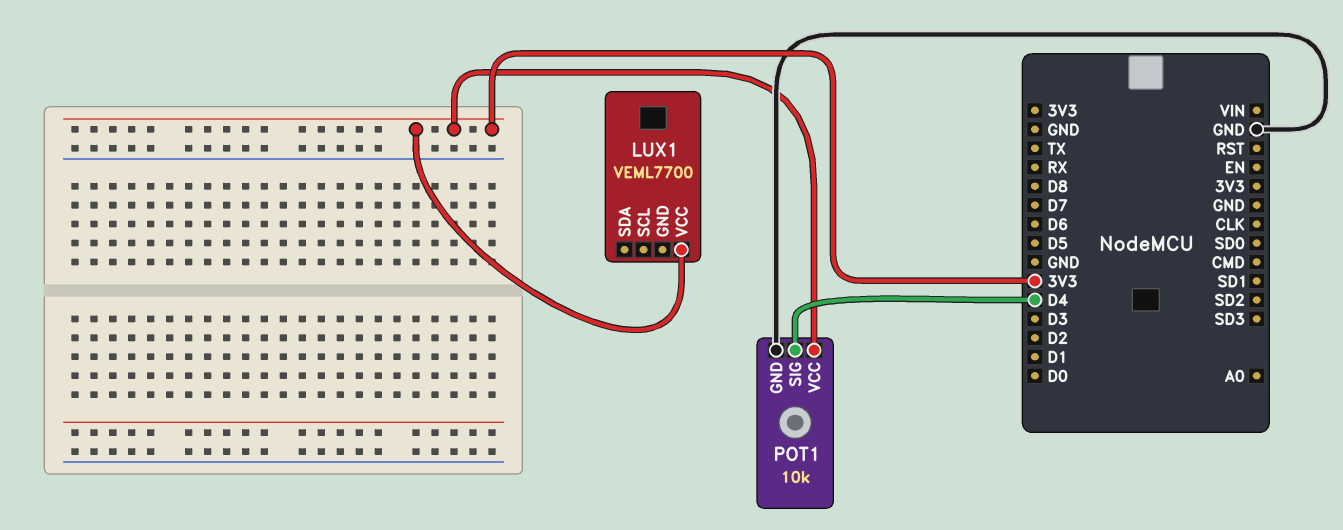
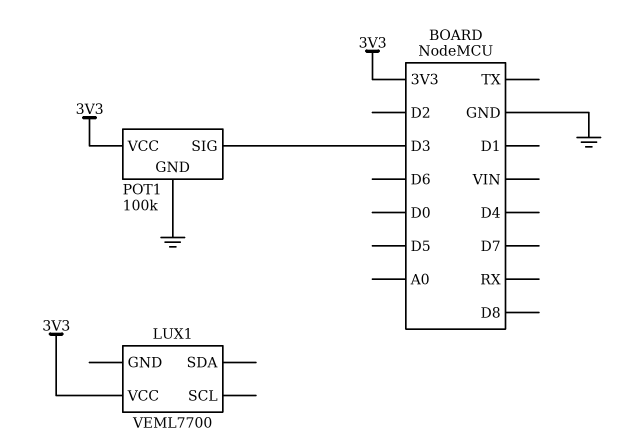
POT1: 10k -> 100k
POT1 pin SIG: D4 -> D3

